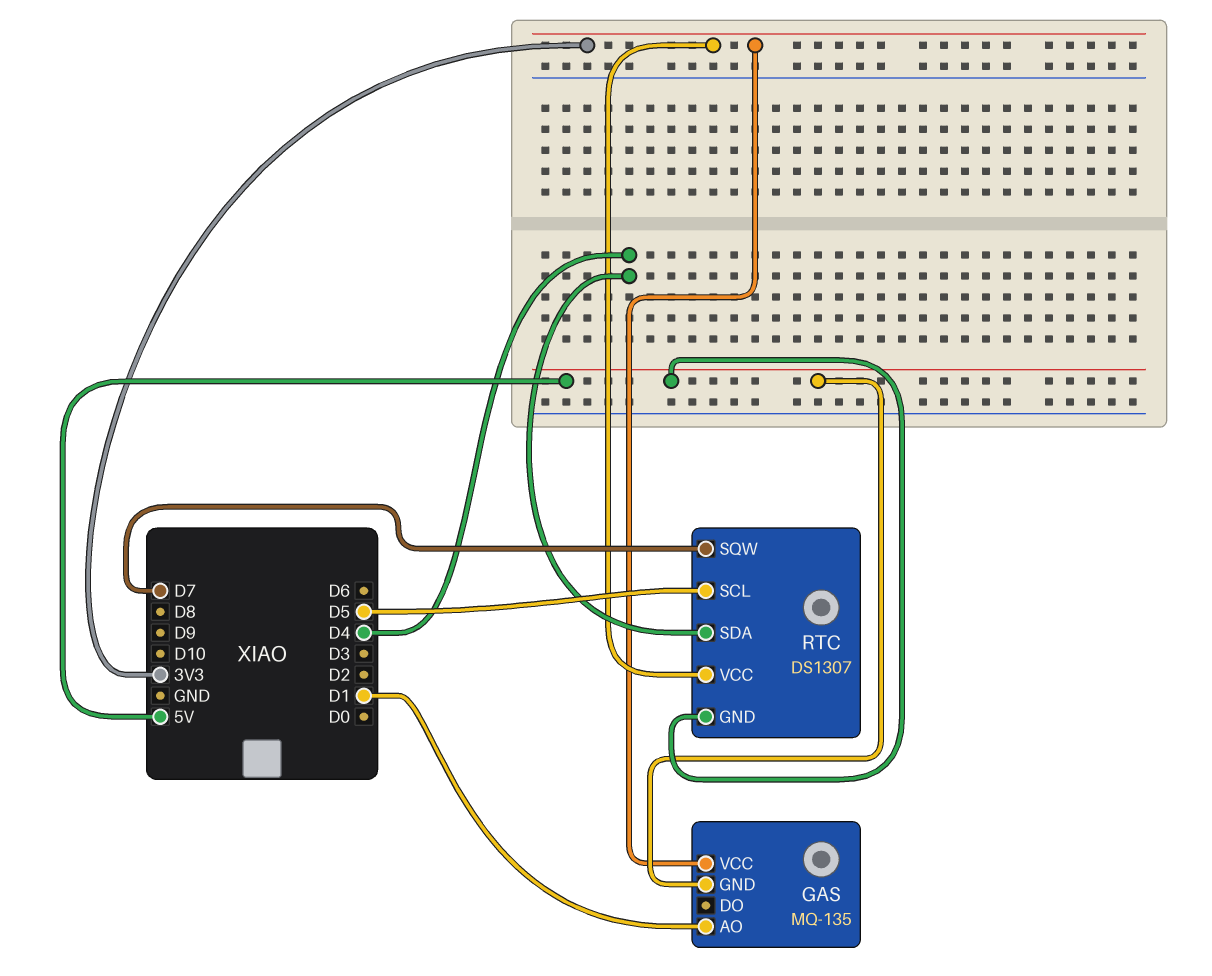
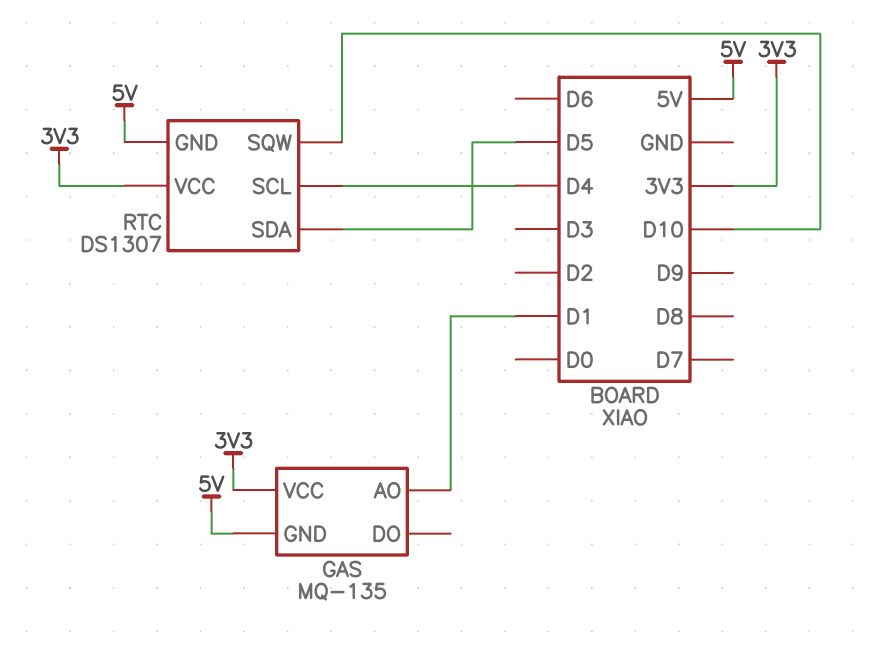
RTC pin SCL: D5 -> D4
RTC pin SDA: D4 -> D5
RTC pin SQW: D7 -> D10

